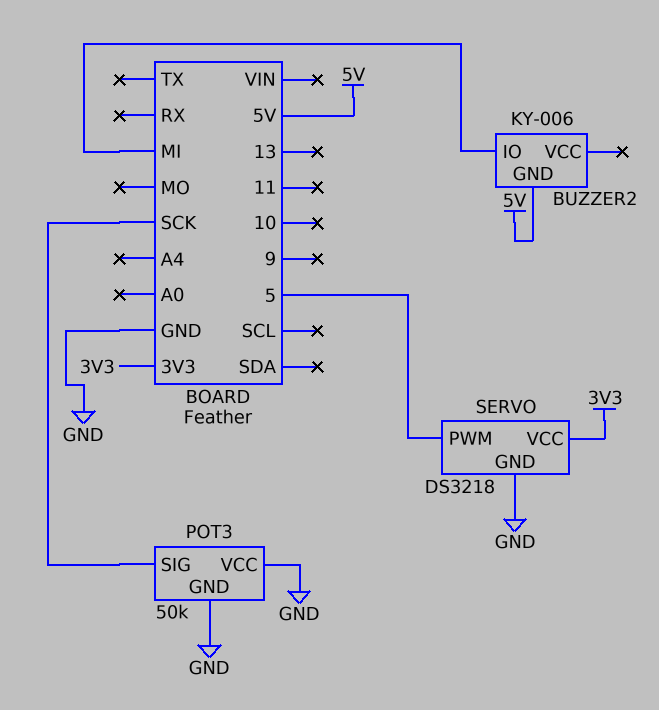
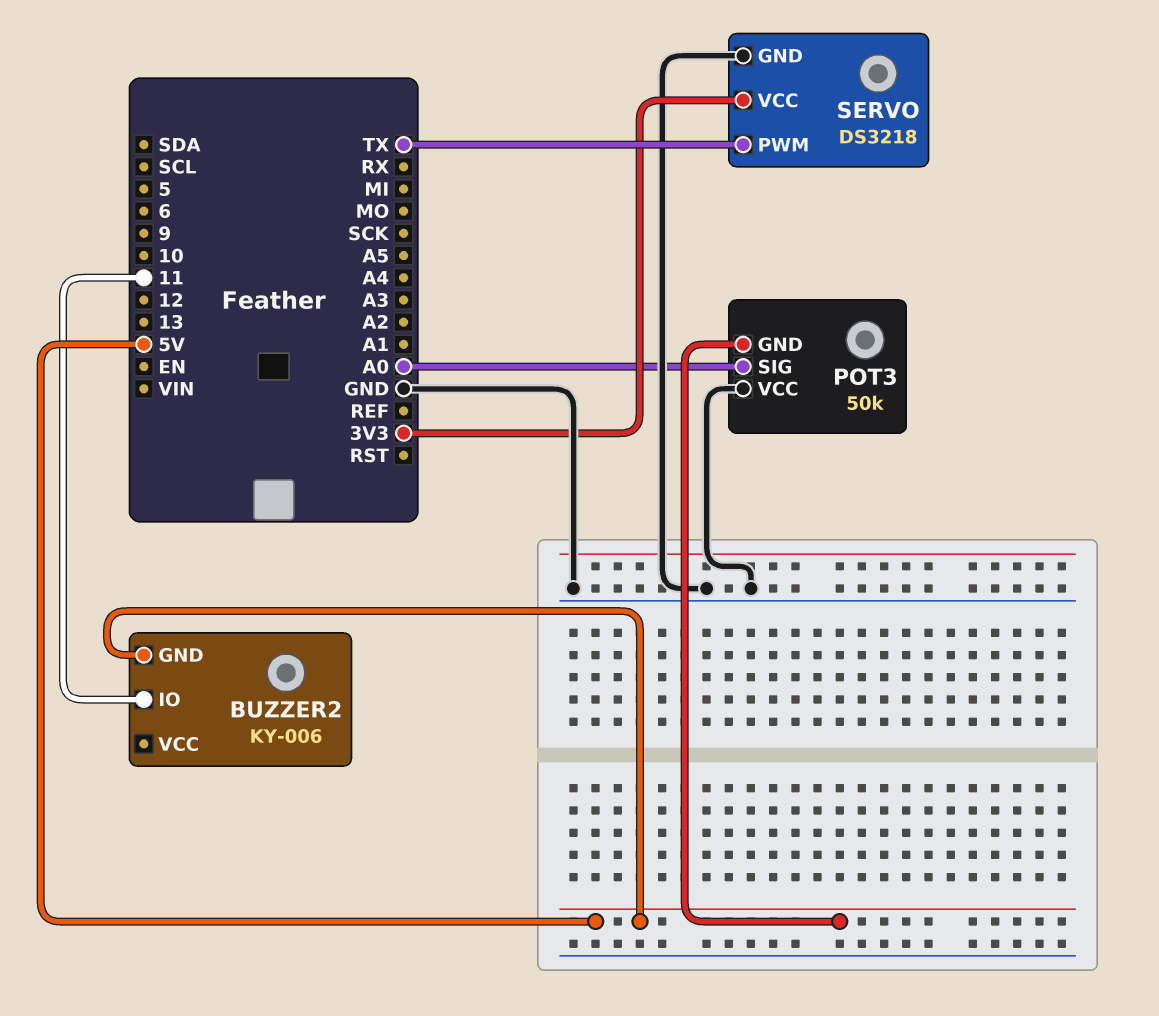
BUZZER2 pin IO: MI -> 11
POT3 pin GND: GND -> 5V
POT3 pin SIG: SCK -> A0
SERVO pin PWM: 5 -> TX

